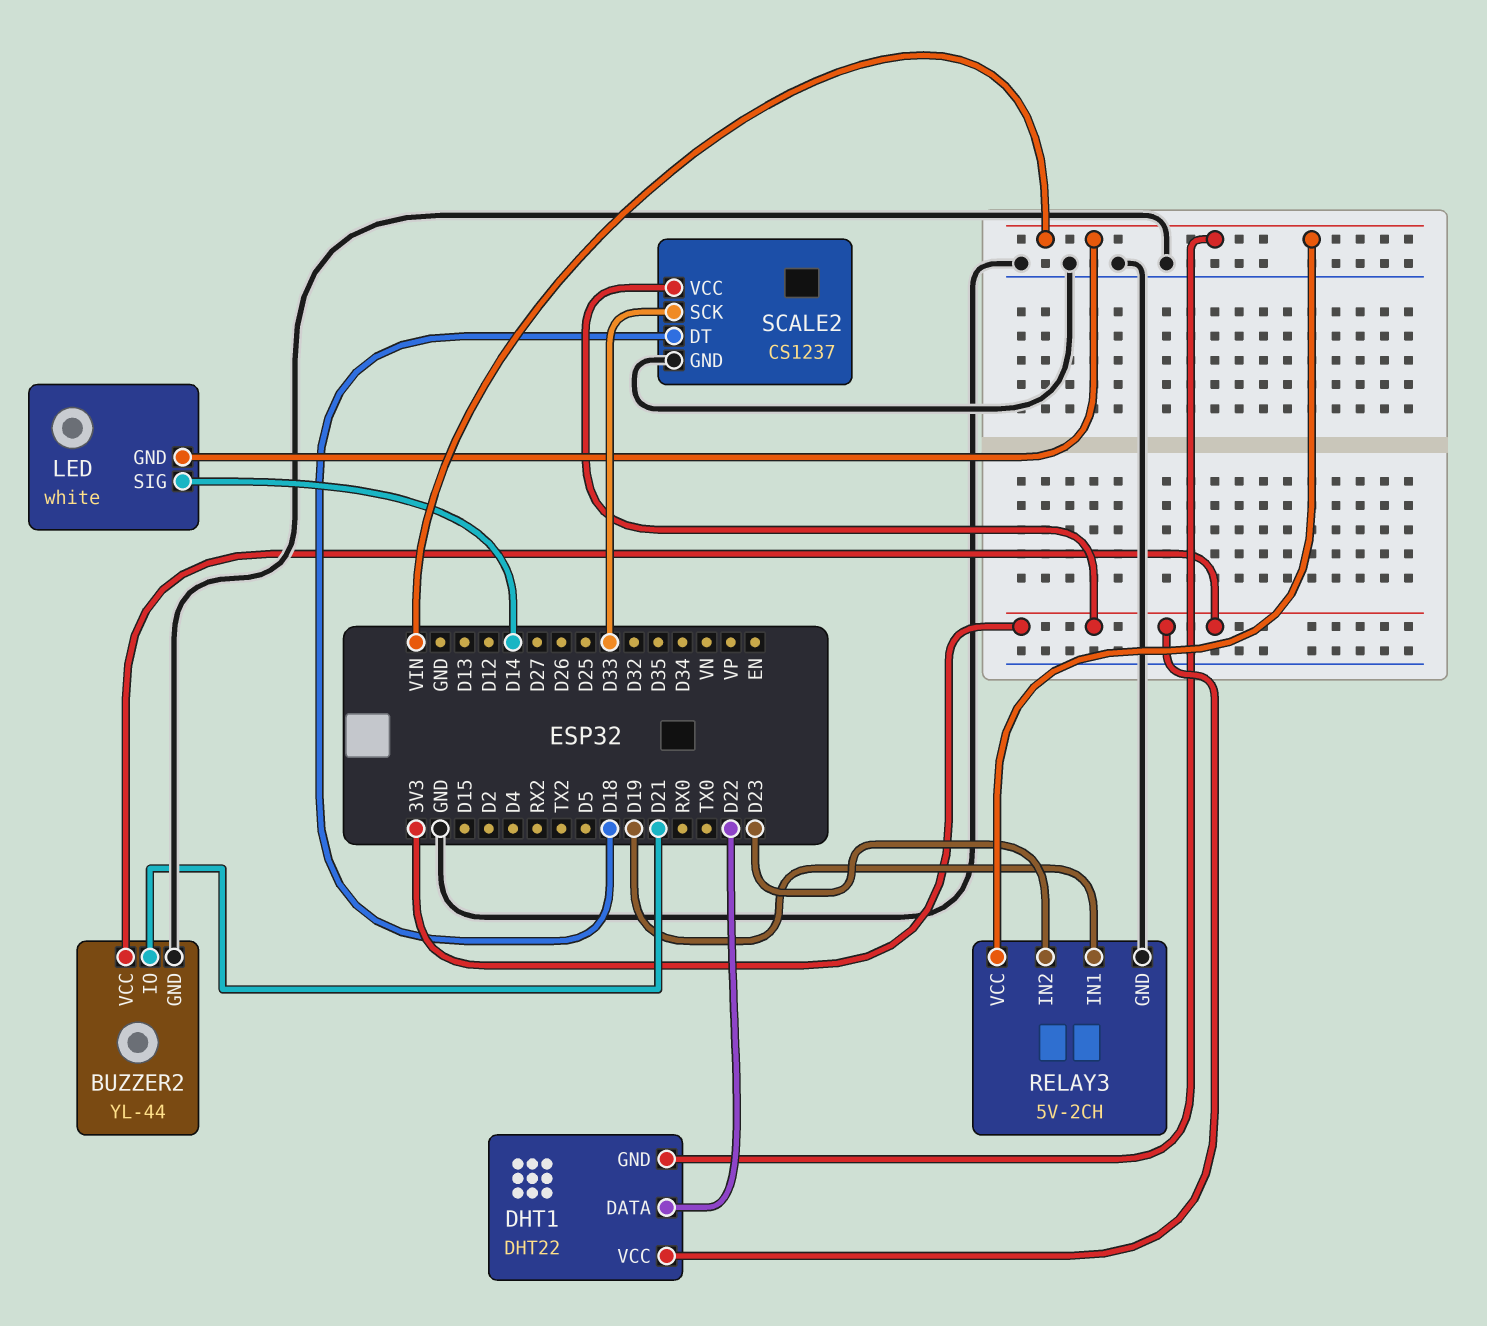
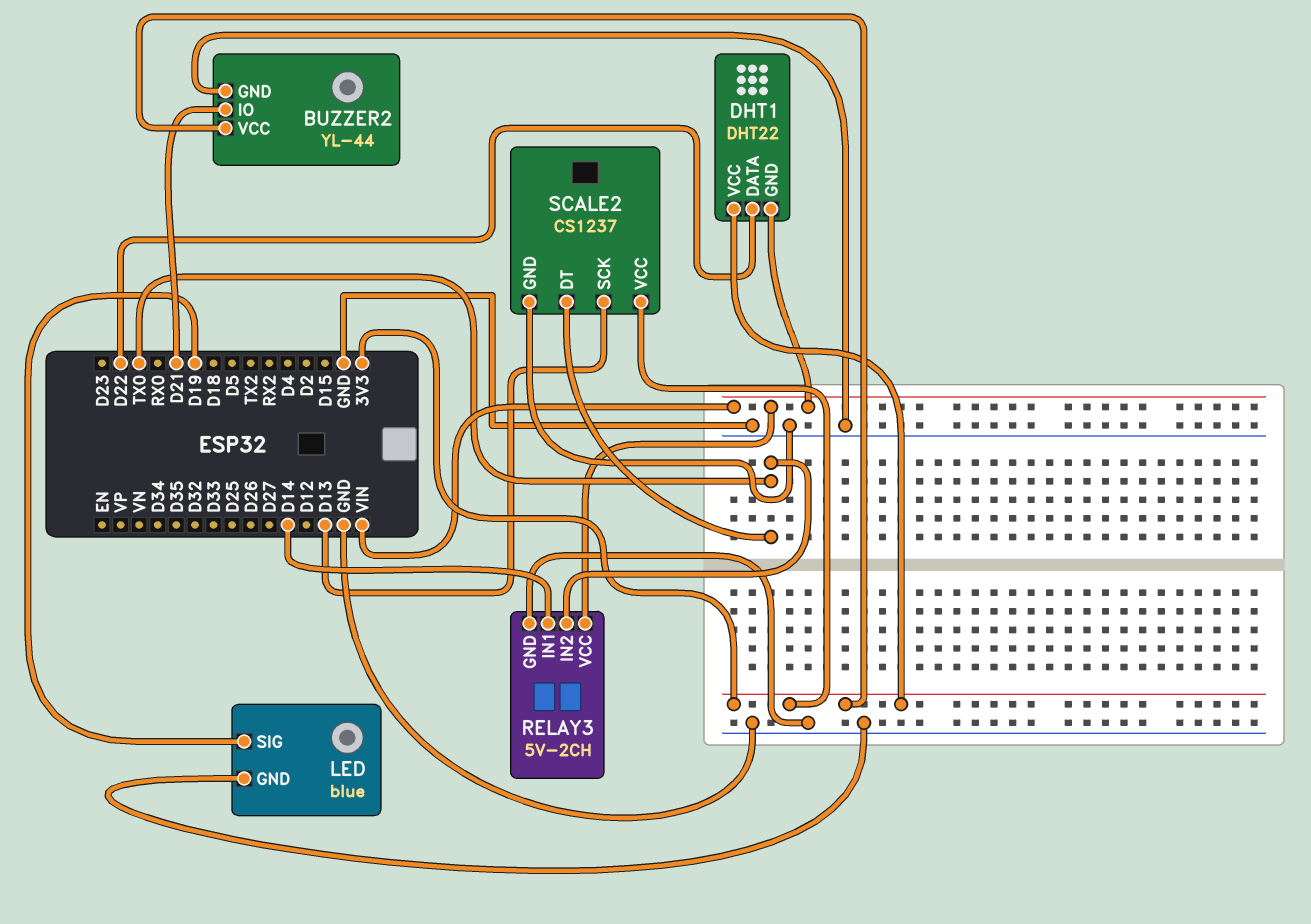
LED: white -> blue
LED pin GND: VIN -> GND
LED pin SIG: D14 -> D19
RELAY3 pin IN1: D19 -> D14
RELAY3 pin IN2: D23 -> TX0
SCALE2 pin DT: D18 -> TX0
SCALE2 pin SCK: D33 -> D13

